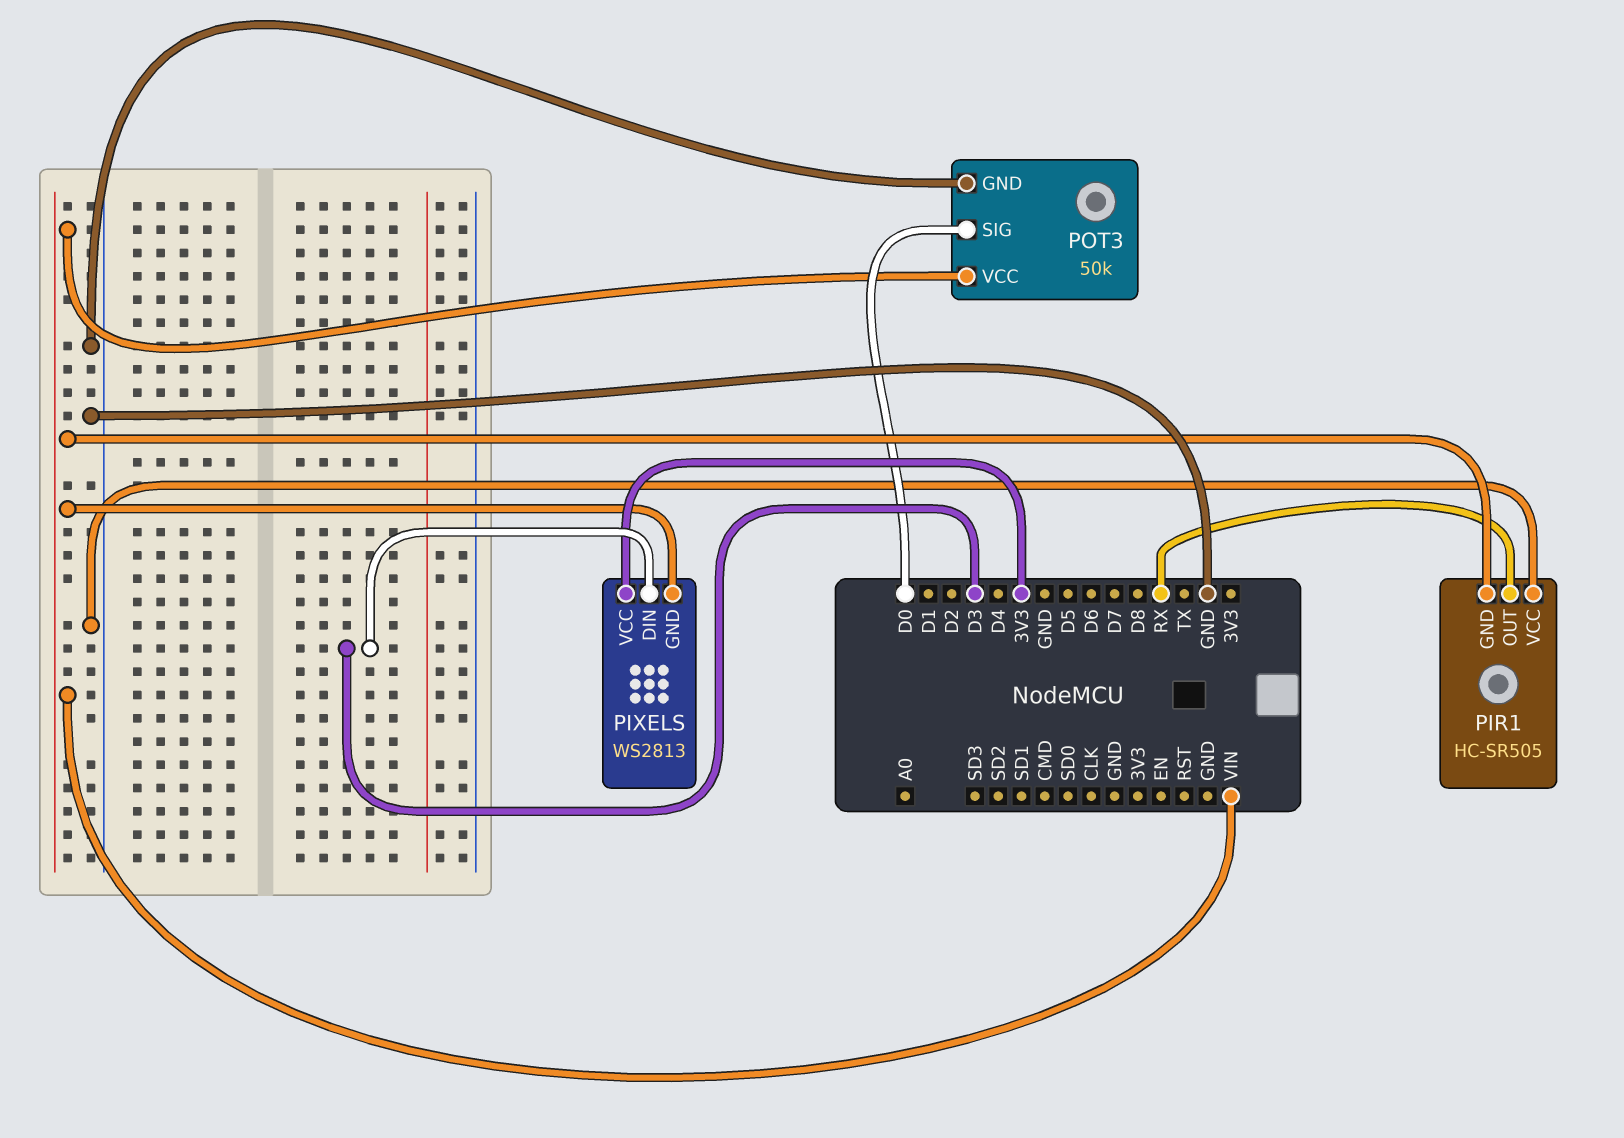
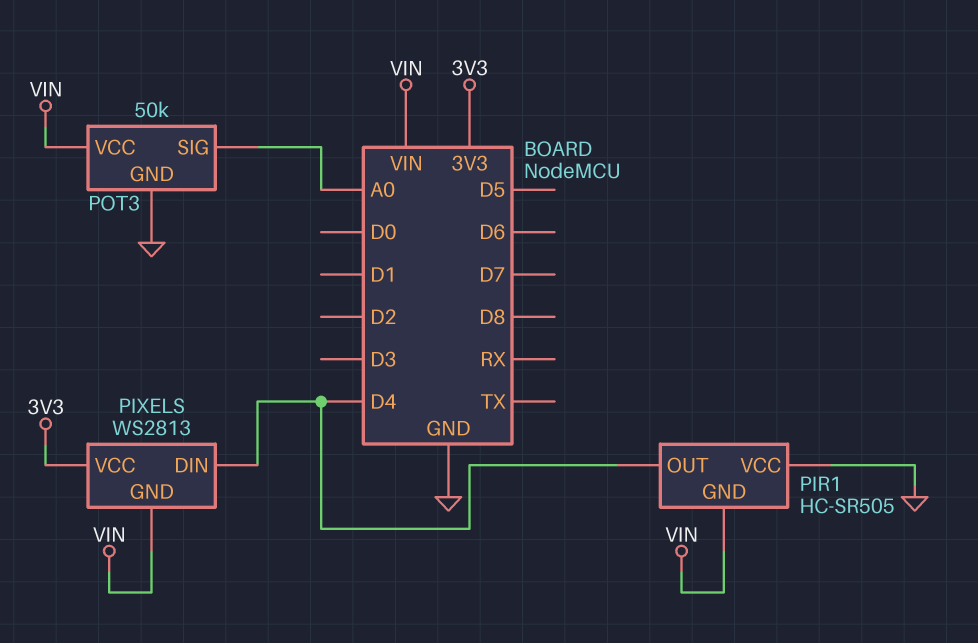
PIR1 pin OUT: RX -> D4
PIXELS pin DIN: D3 -> D4
POT3 pin SIG: D0 -> A0

